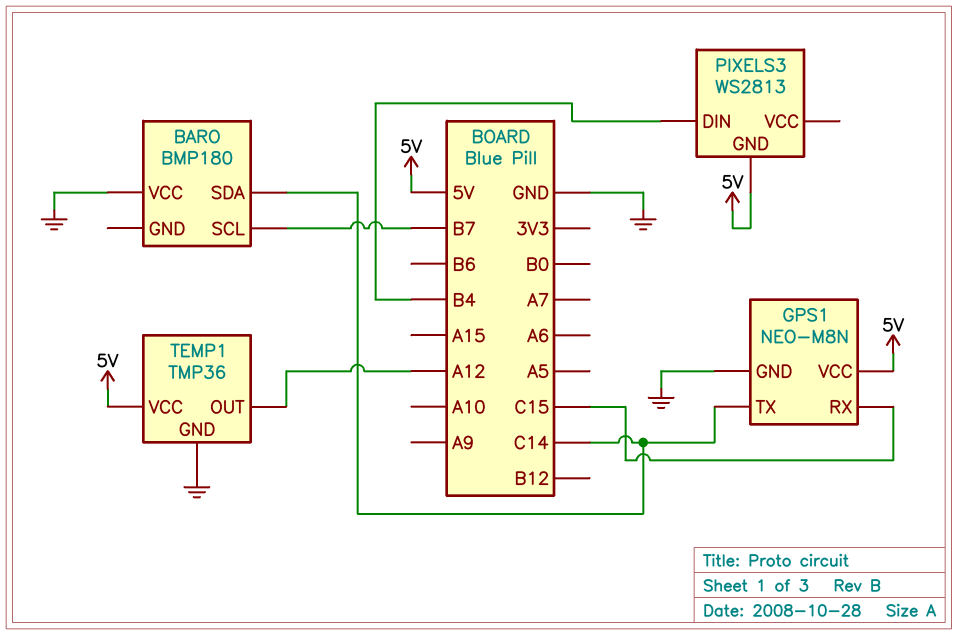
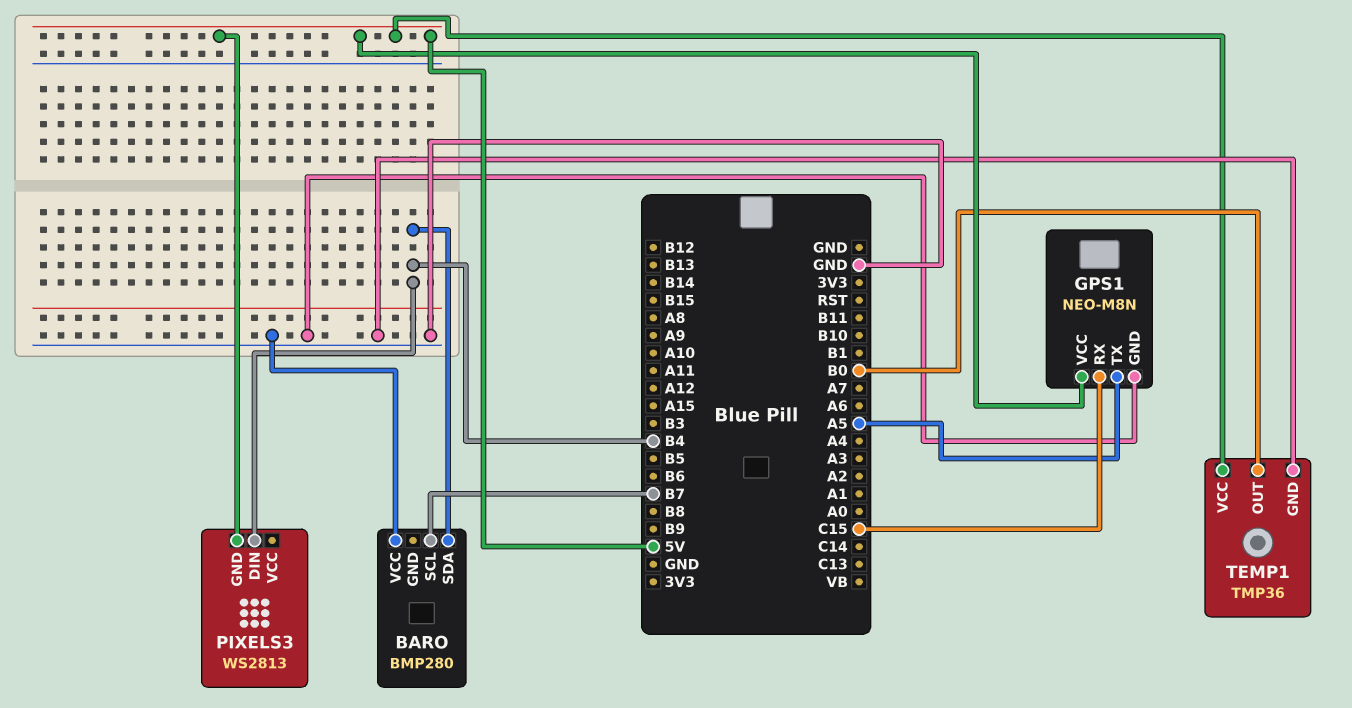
BARO: BMP180 -> BMP280
BARO pin SDA: C14 -> B4
GPS1 pin TX: C14 -> A5
TEMP1 pin OUT: A12 -> B0

